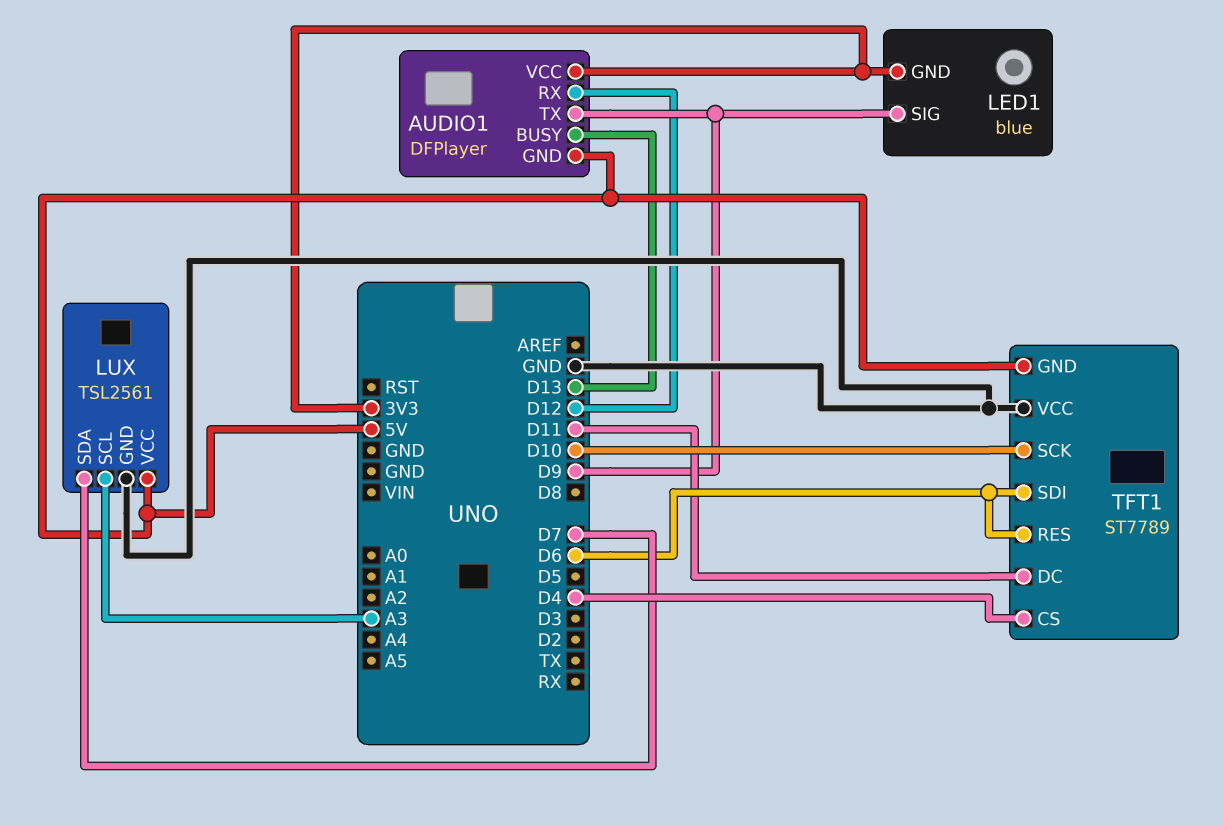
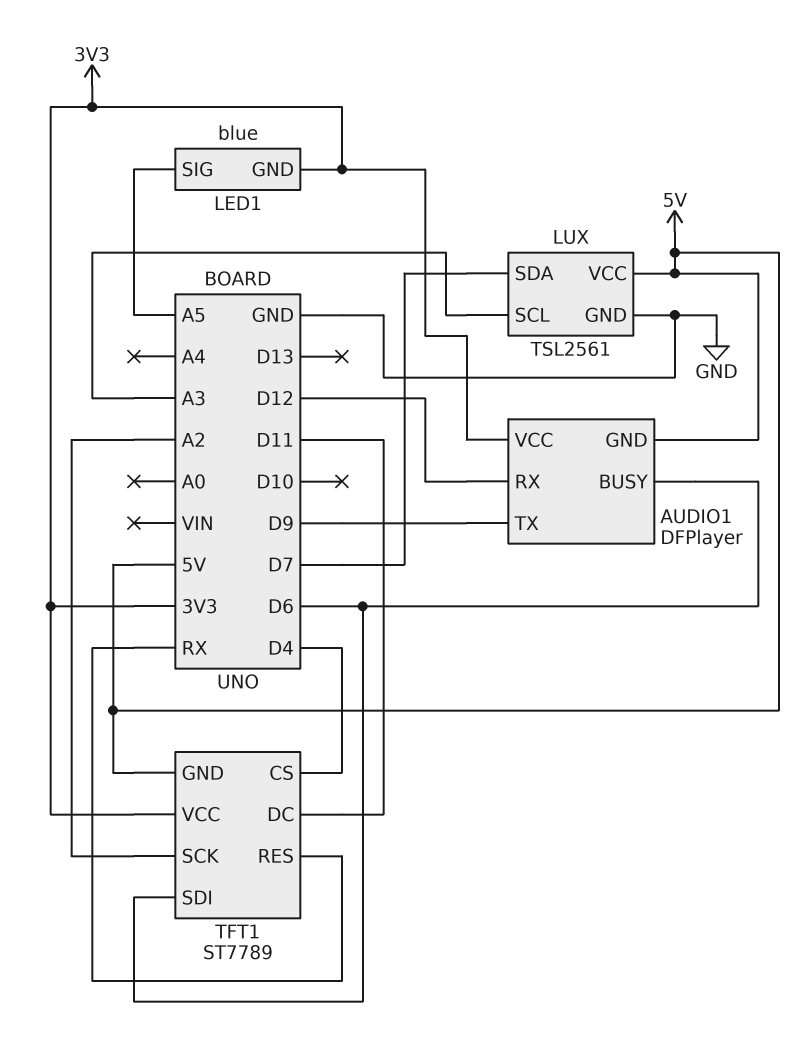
AUDIO1 pin BUSY: D13 -> D6
LED1 pin SIG: D9 -> A5
TFT1 pin RES: D6 -> RX
TFT1 pin SCK: D10 -> A2
TFT1 pin VCC: GND -> 3V3

